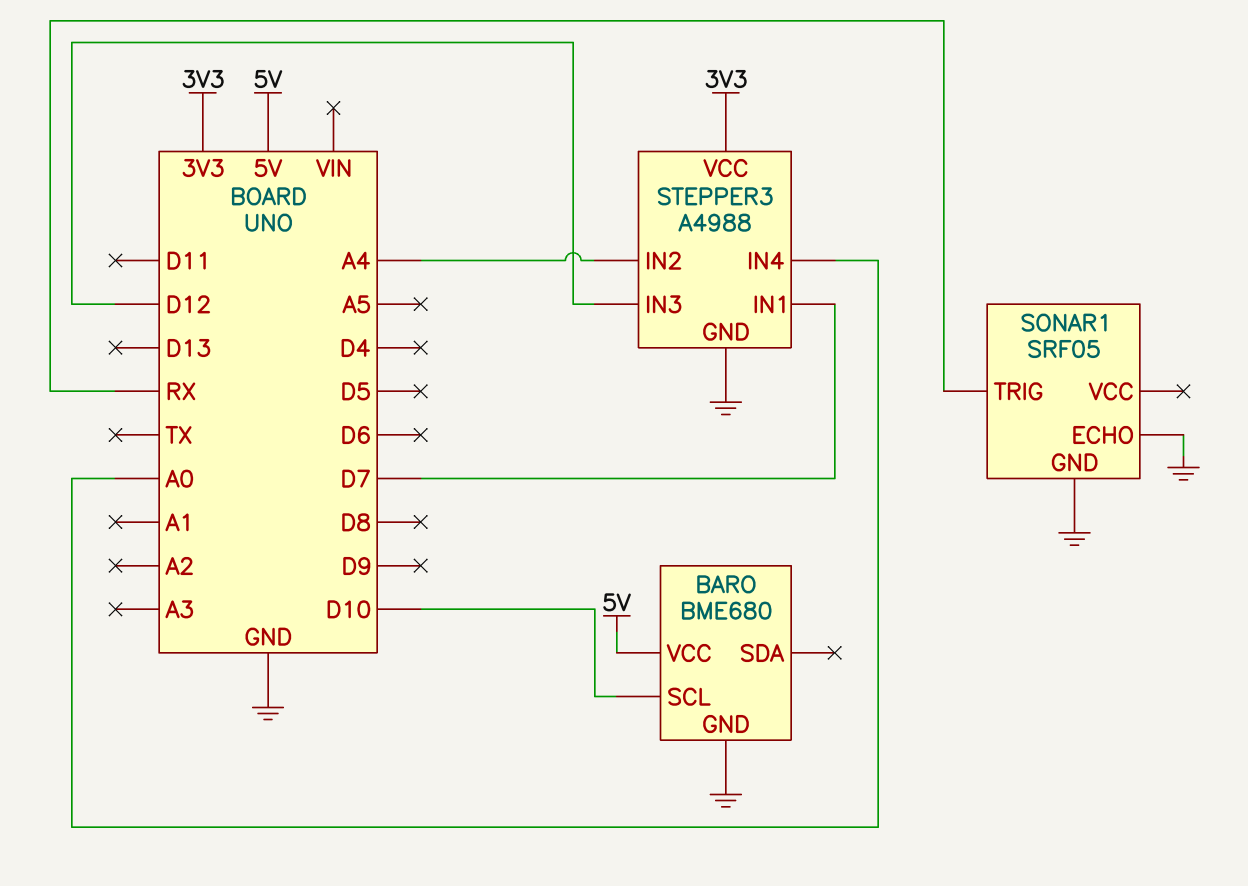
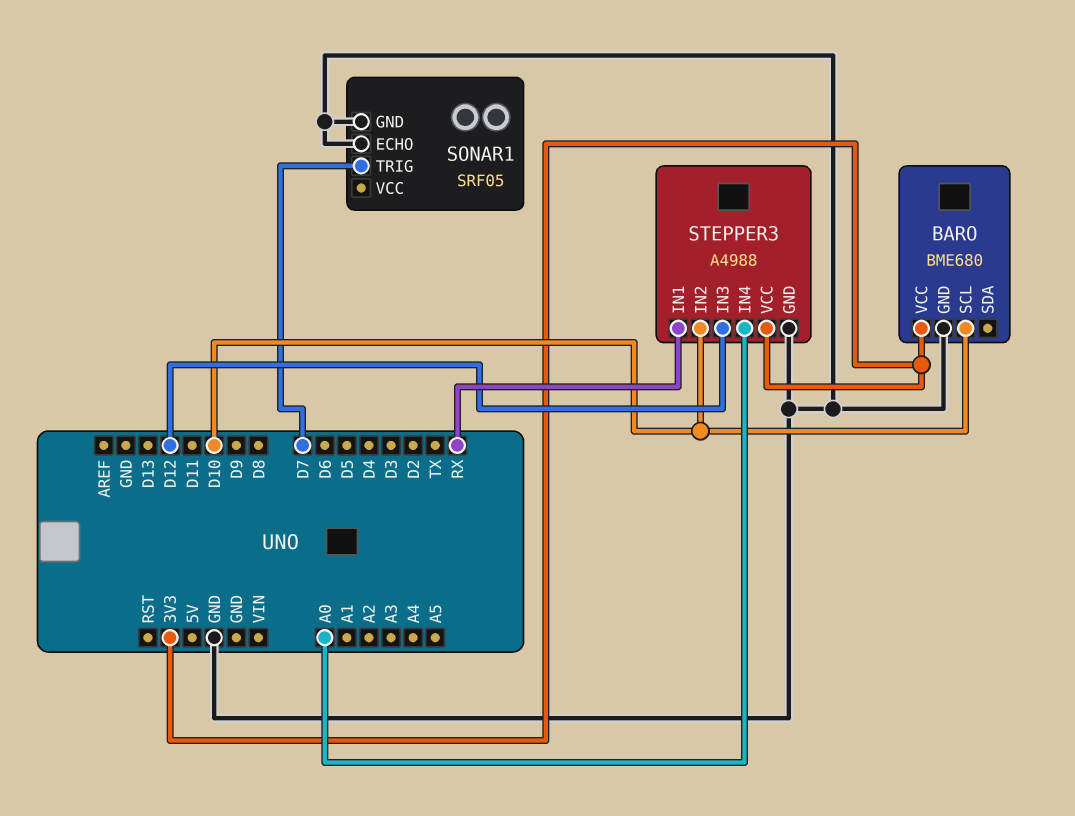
BARO pin VCC: 5V -> 3V3
SONAR1 pin TRIG: RX -> D7
STEPPER3 pin IN1: D7 -> RX
STEPPER3 pin IN2: A4 -> D10

